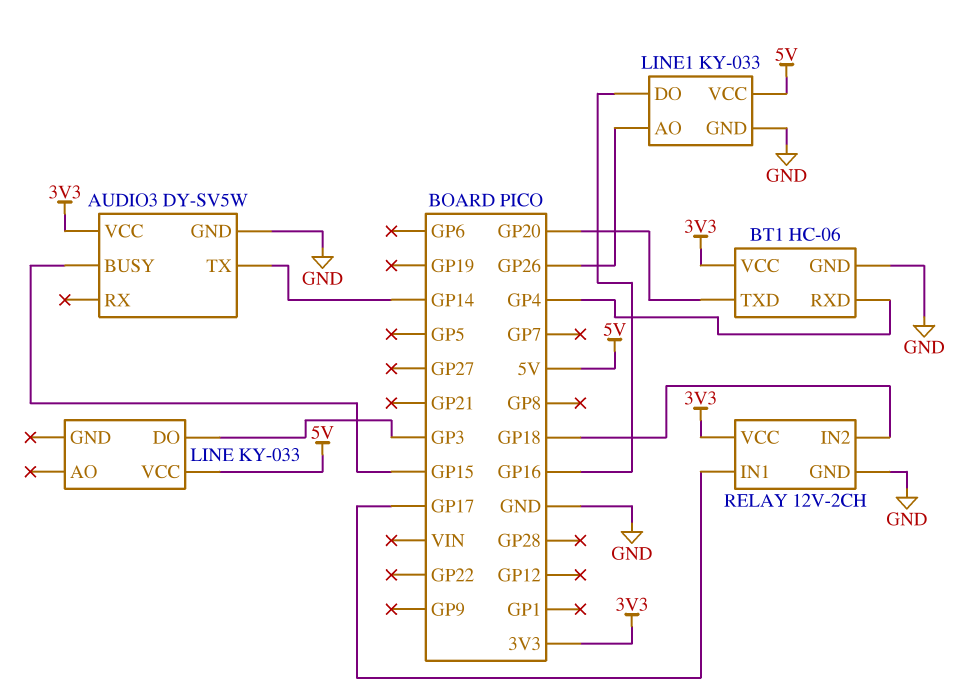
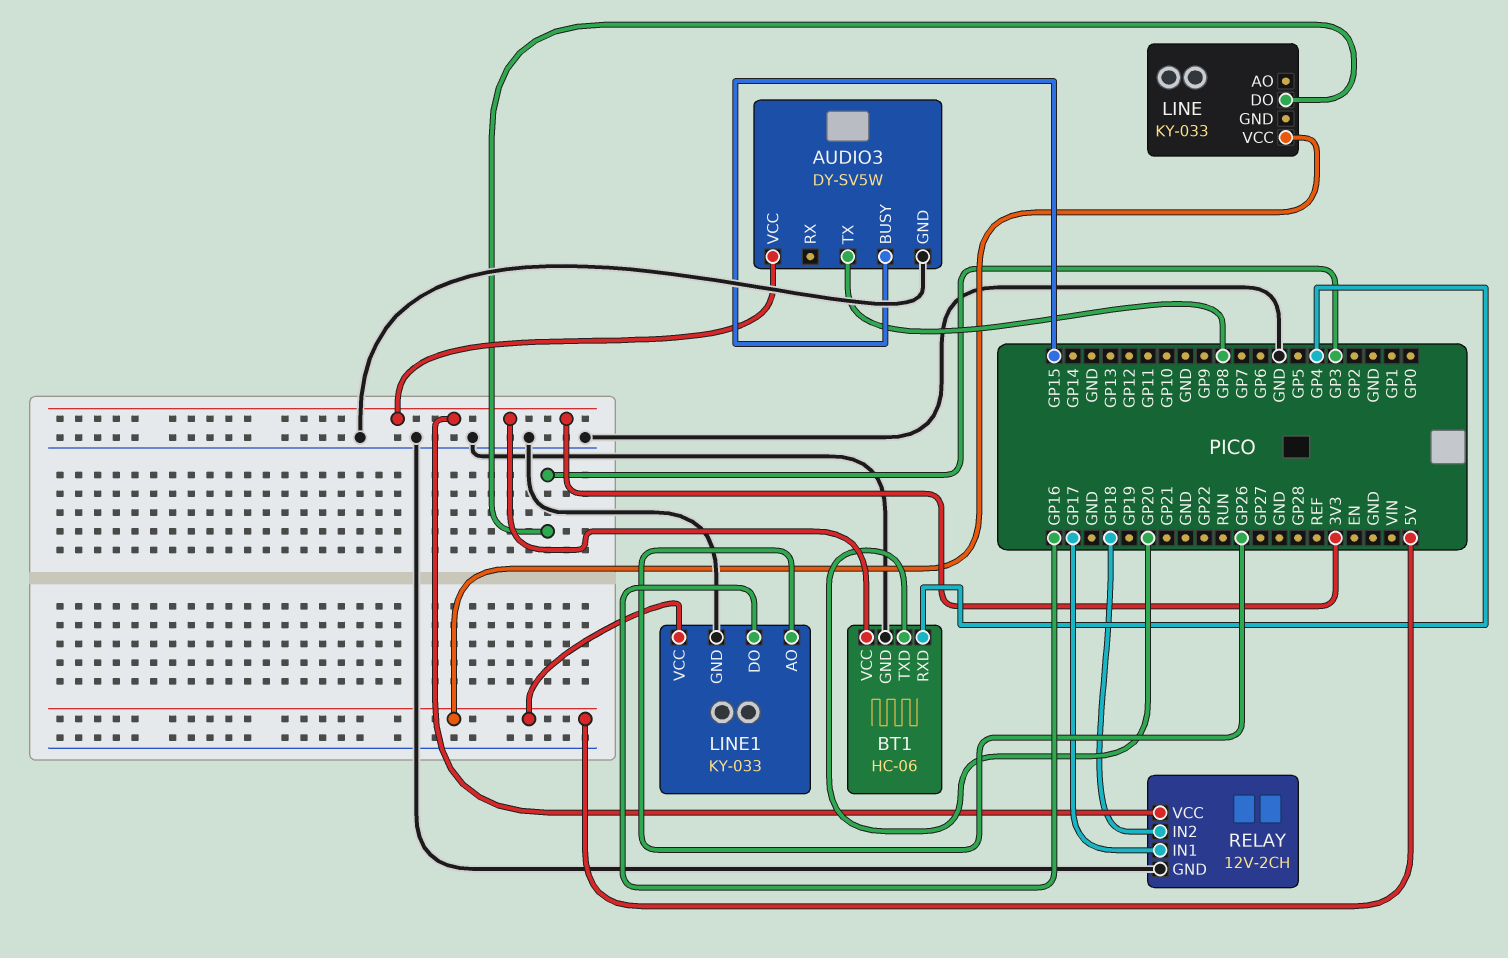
AUDIO3 pin TX: GP14 -> GP8

